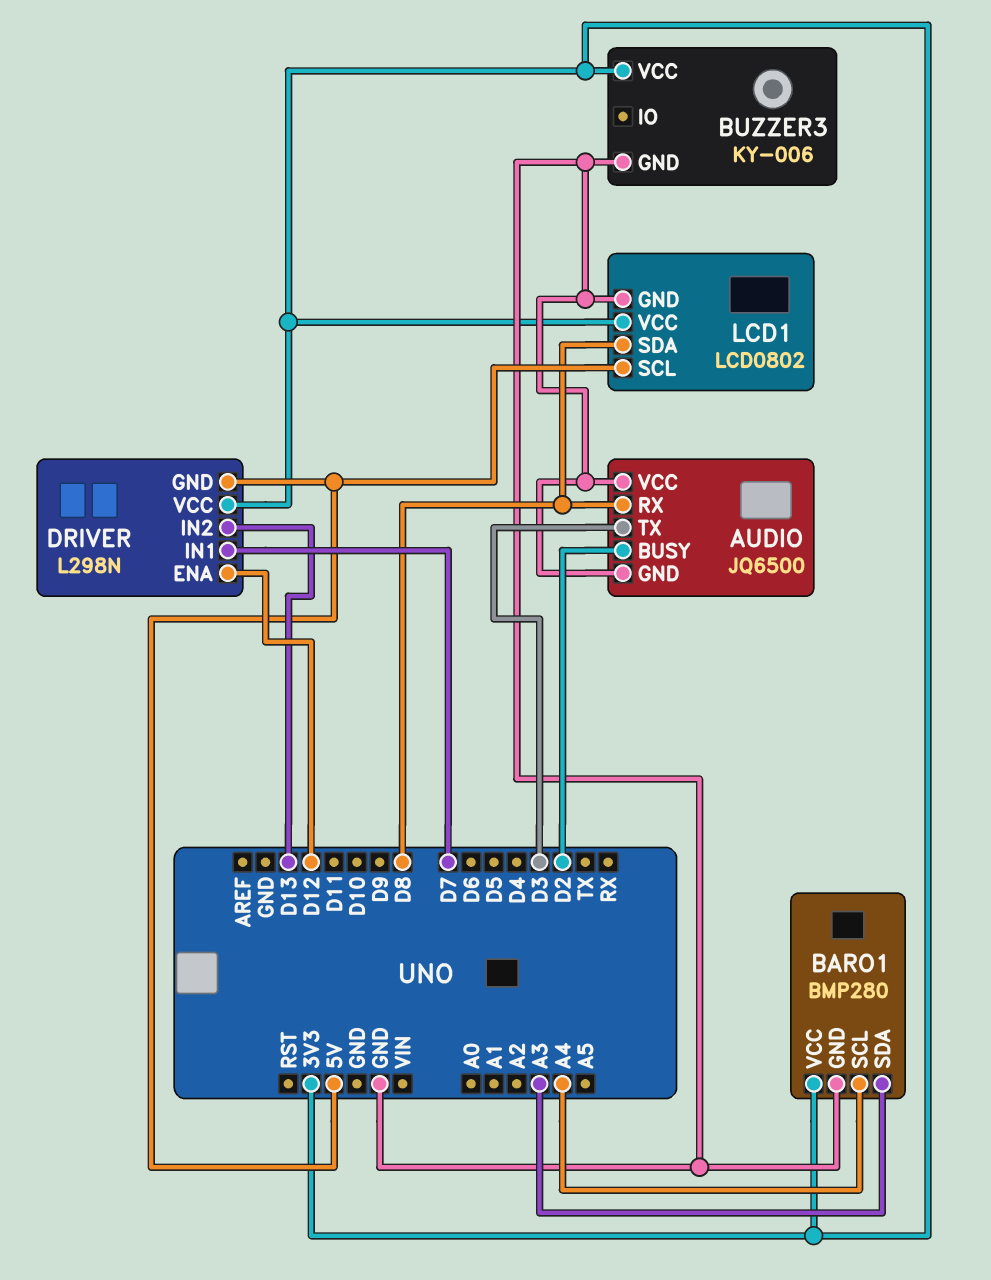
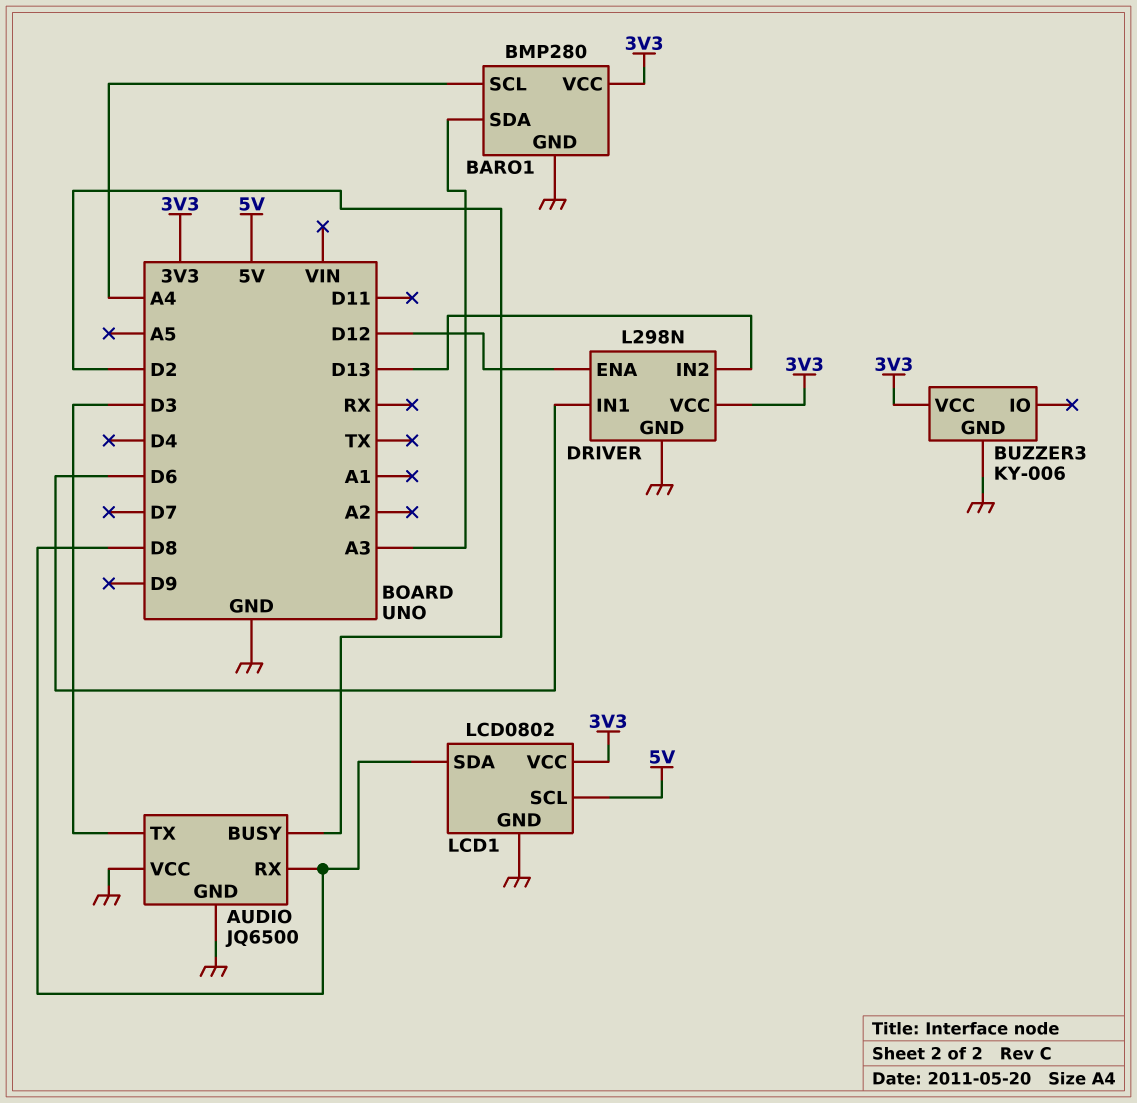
DRIVER pin GND: 5V -> GND
DRIVER pin IN1: D7 -> D6

